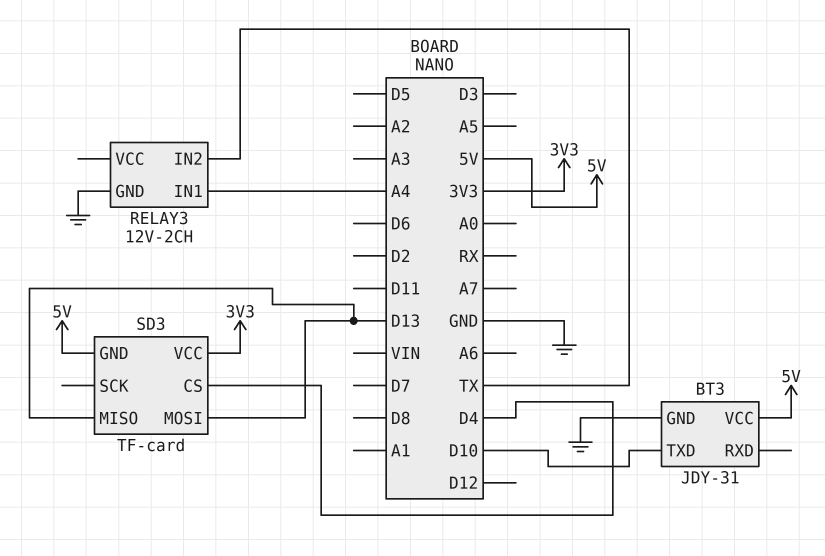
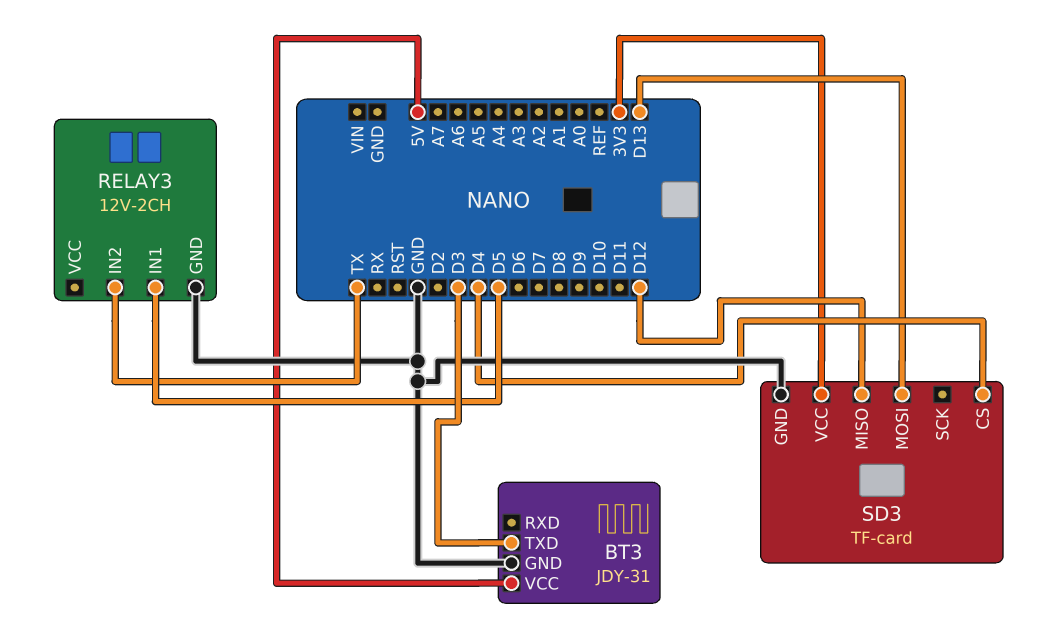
BT3 pin TXD: D10 -> D3
RELAY3 pin IN1: A4 -> D5
SD3 pin GND: 5V -> GND
SD3 pin MISO: D13 -> D12

